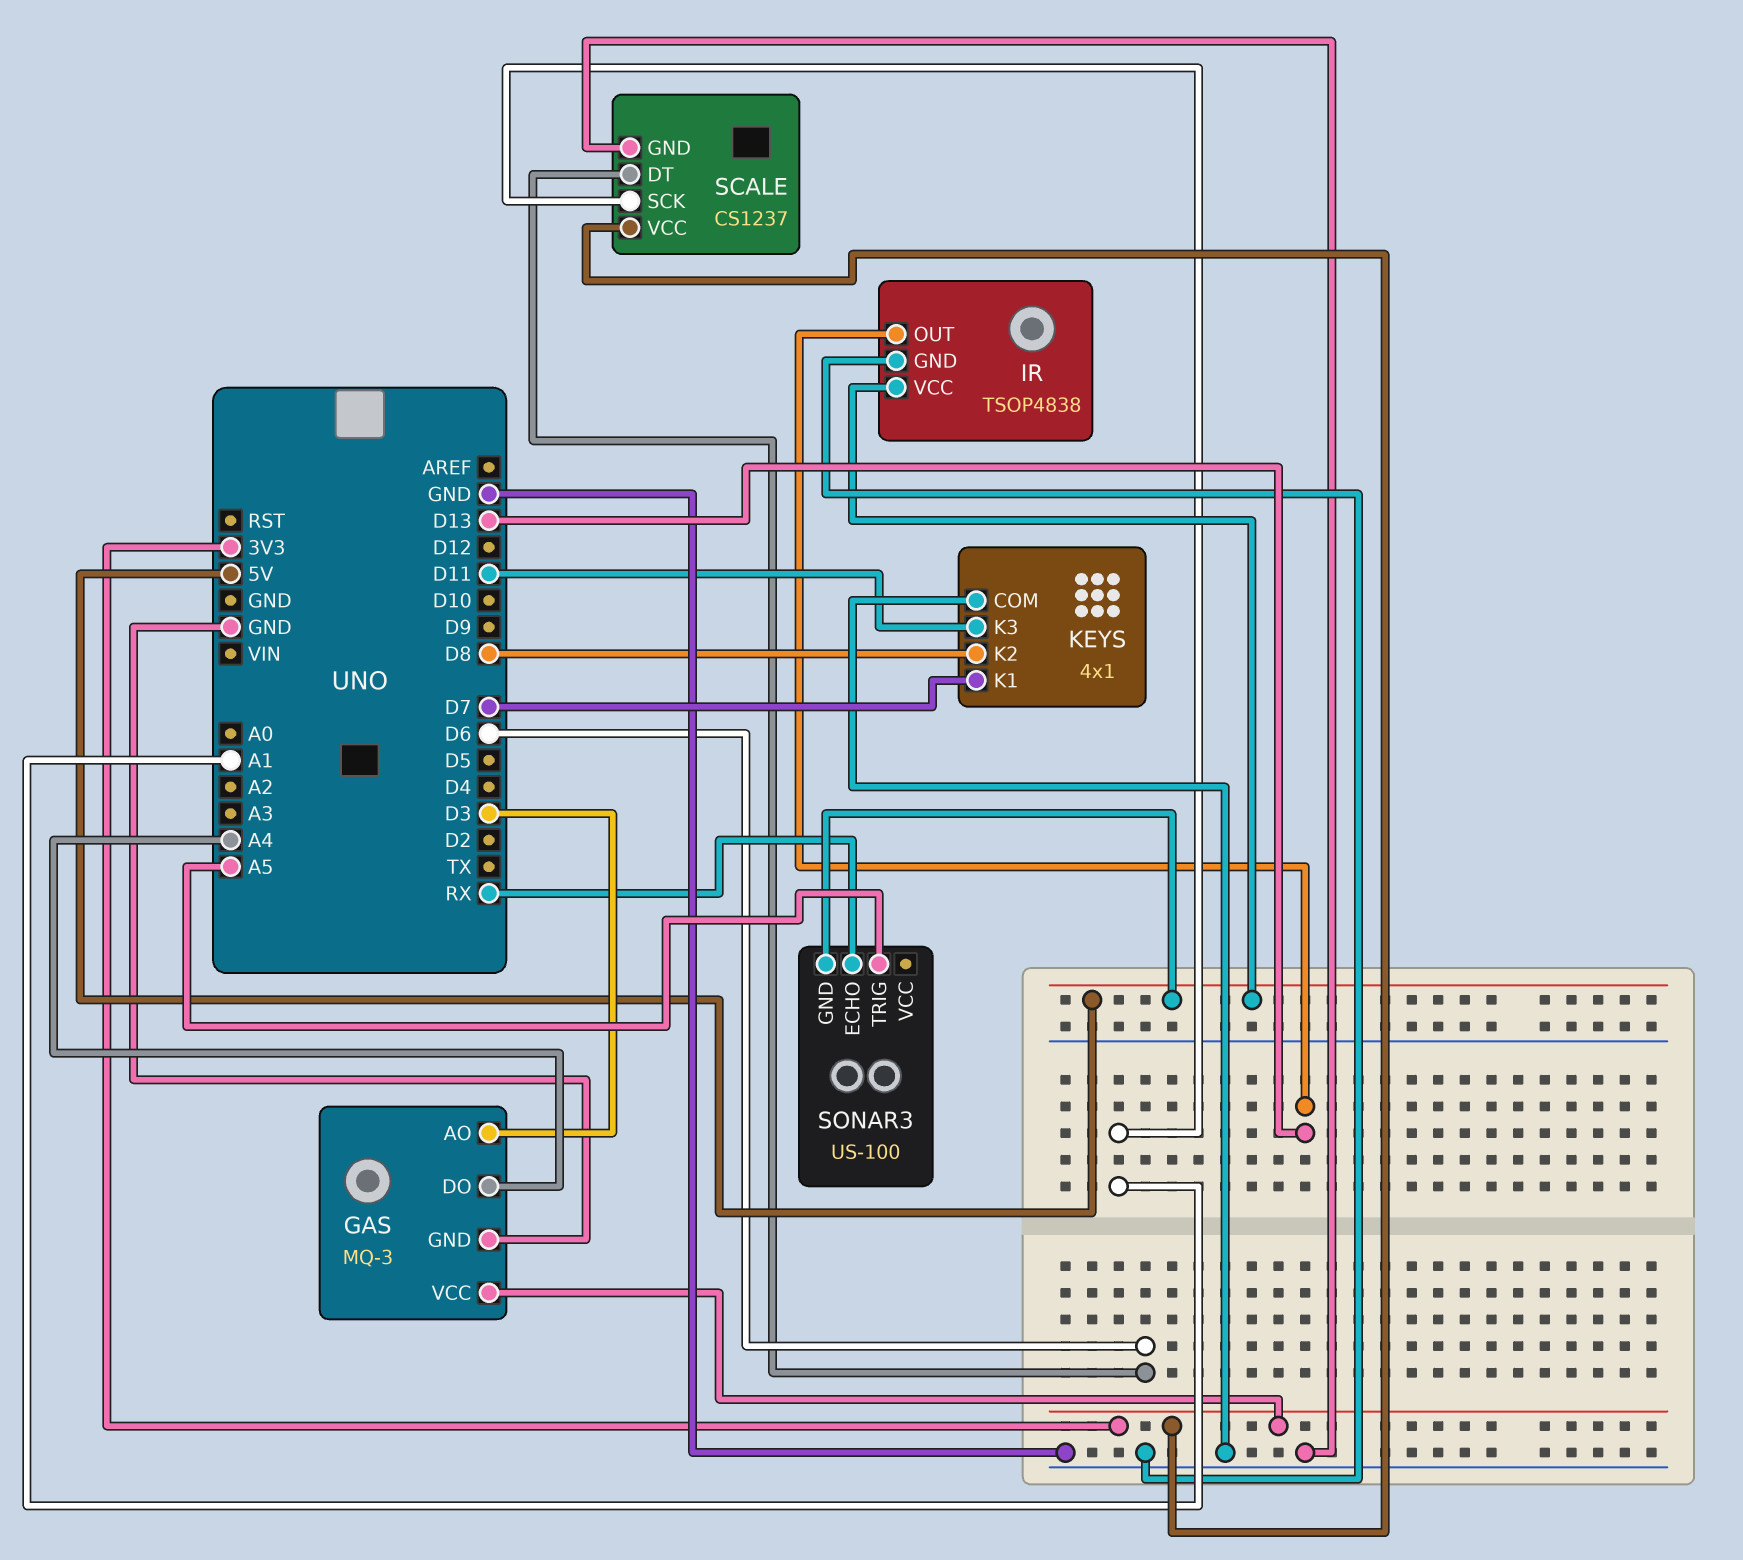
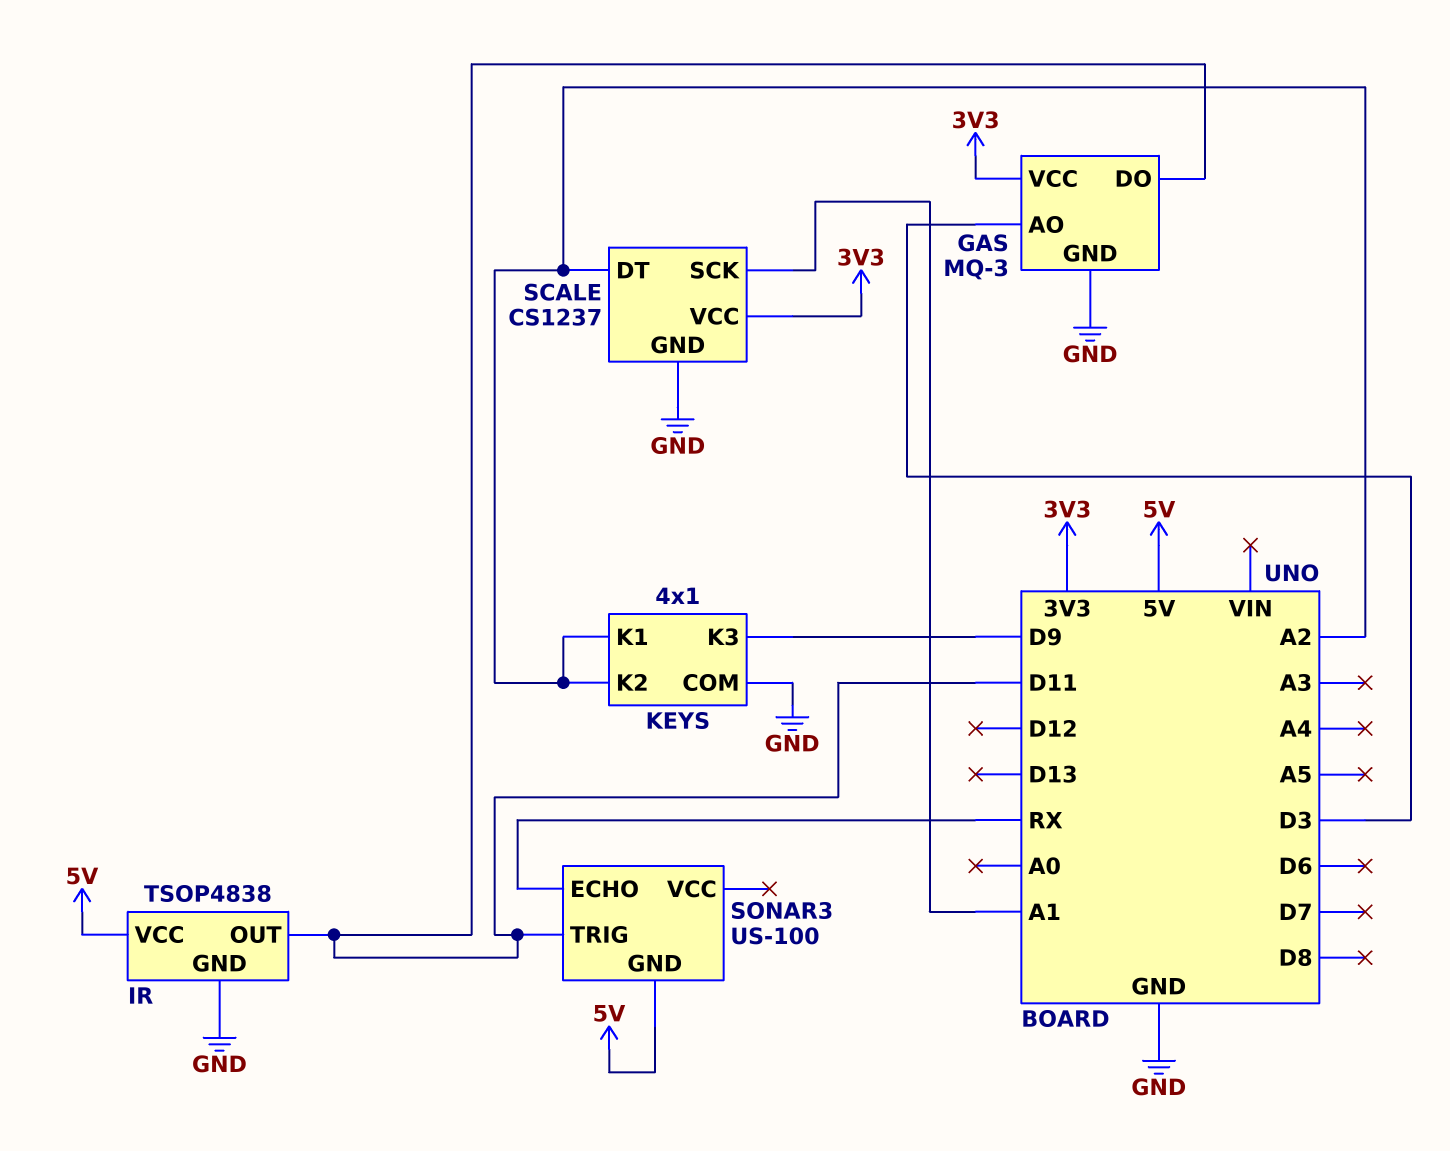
GAS pin DO: A4 -> D11
IR pin OUT: D13 -> D11
KEYS pin K1: D7 -> A2
KEYS pin K2: D8 -> A2
KEYS pin K3: D11 -> D9
SCALE pin DT: D6 -> A2
SONAR3 pin TRIG: A5 -> D11

